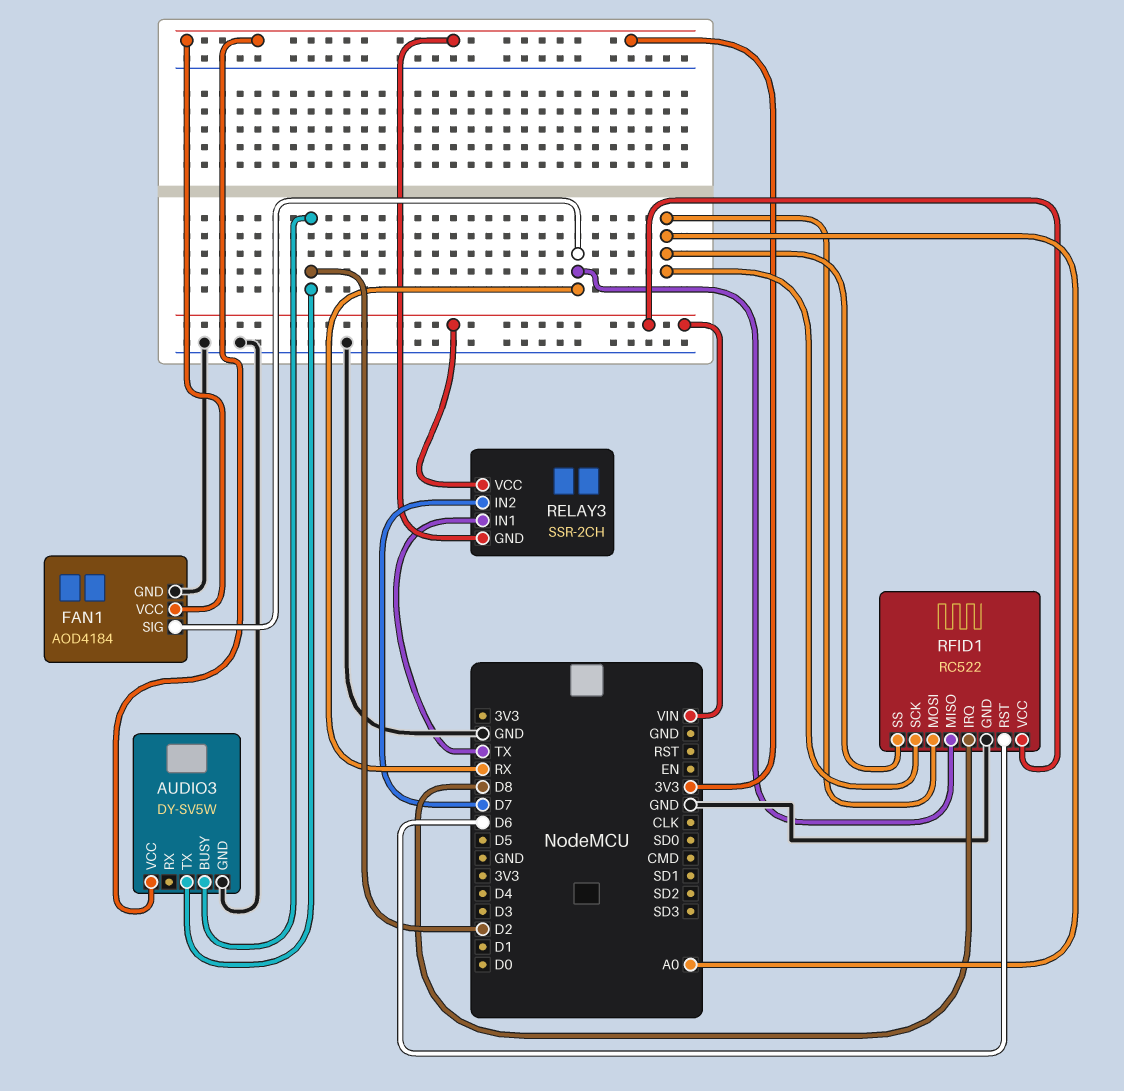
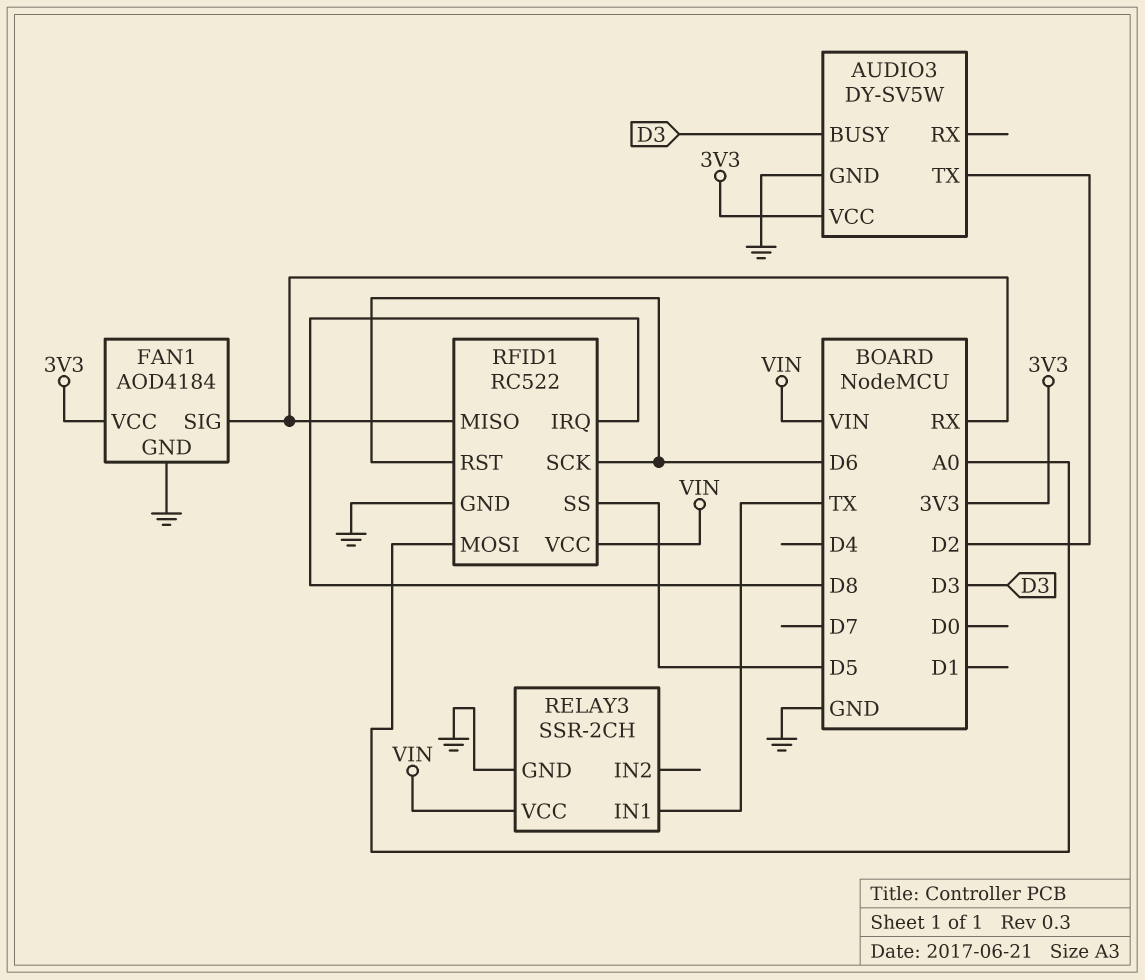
AUDIO3 pin BUSY: D2 -> D3
RELAY3 pin GND: 3V3 -> GND
RELAY3 pin IN2: D7 -> none
RFID1 pin SCK: A0 -> D6
RFID1 pin SS: A0 -> D5

